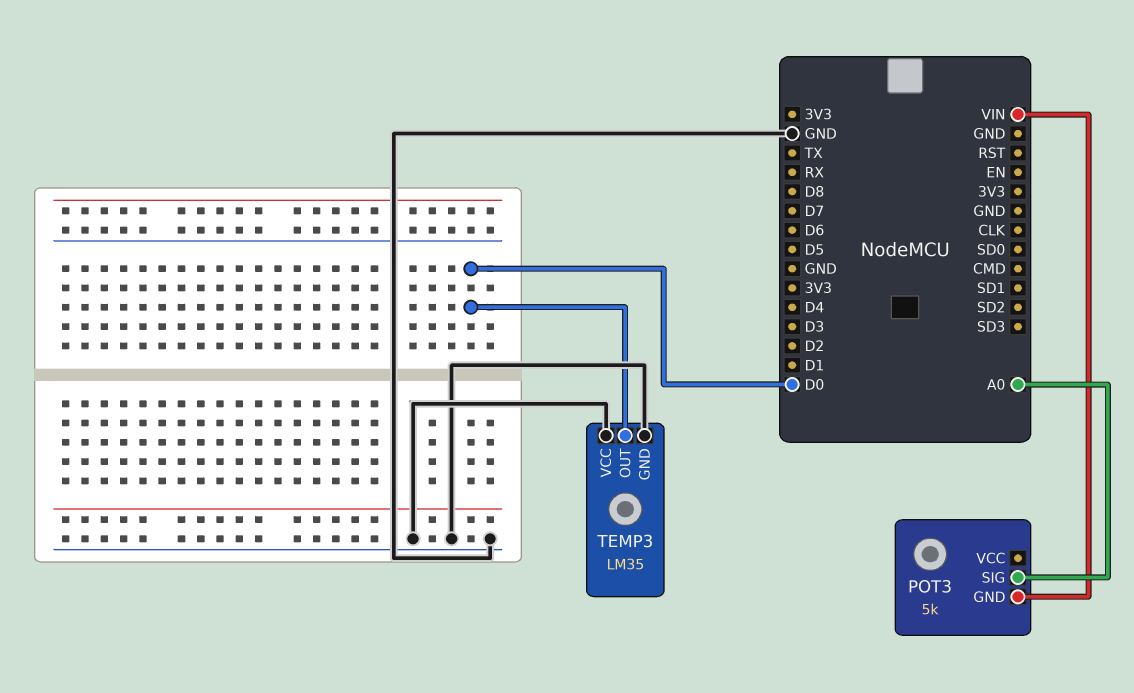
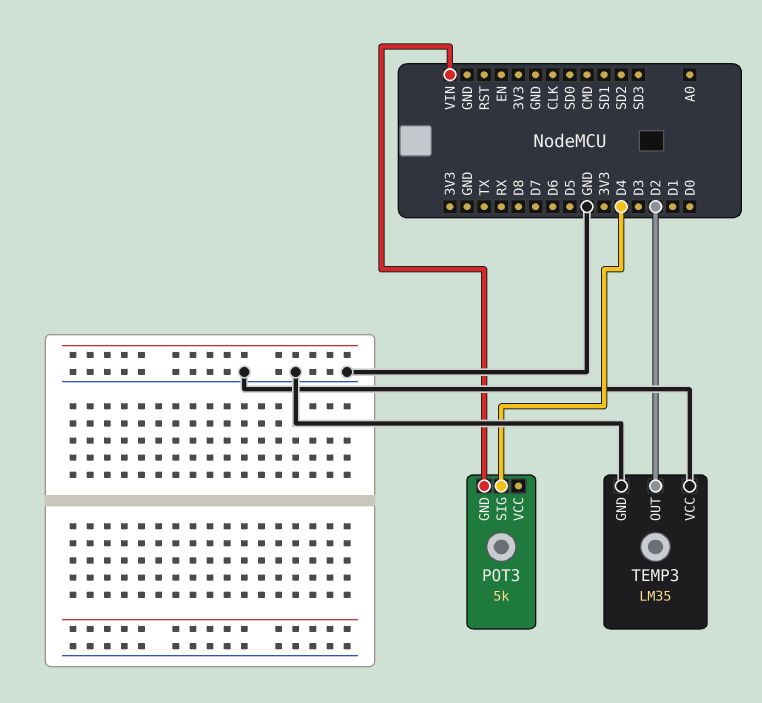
POT3 pin SIG: A0 -> D4
TEMP3 pin OUT: D0 -> D2

